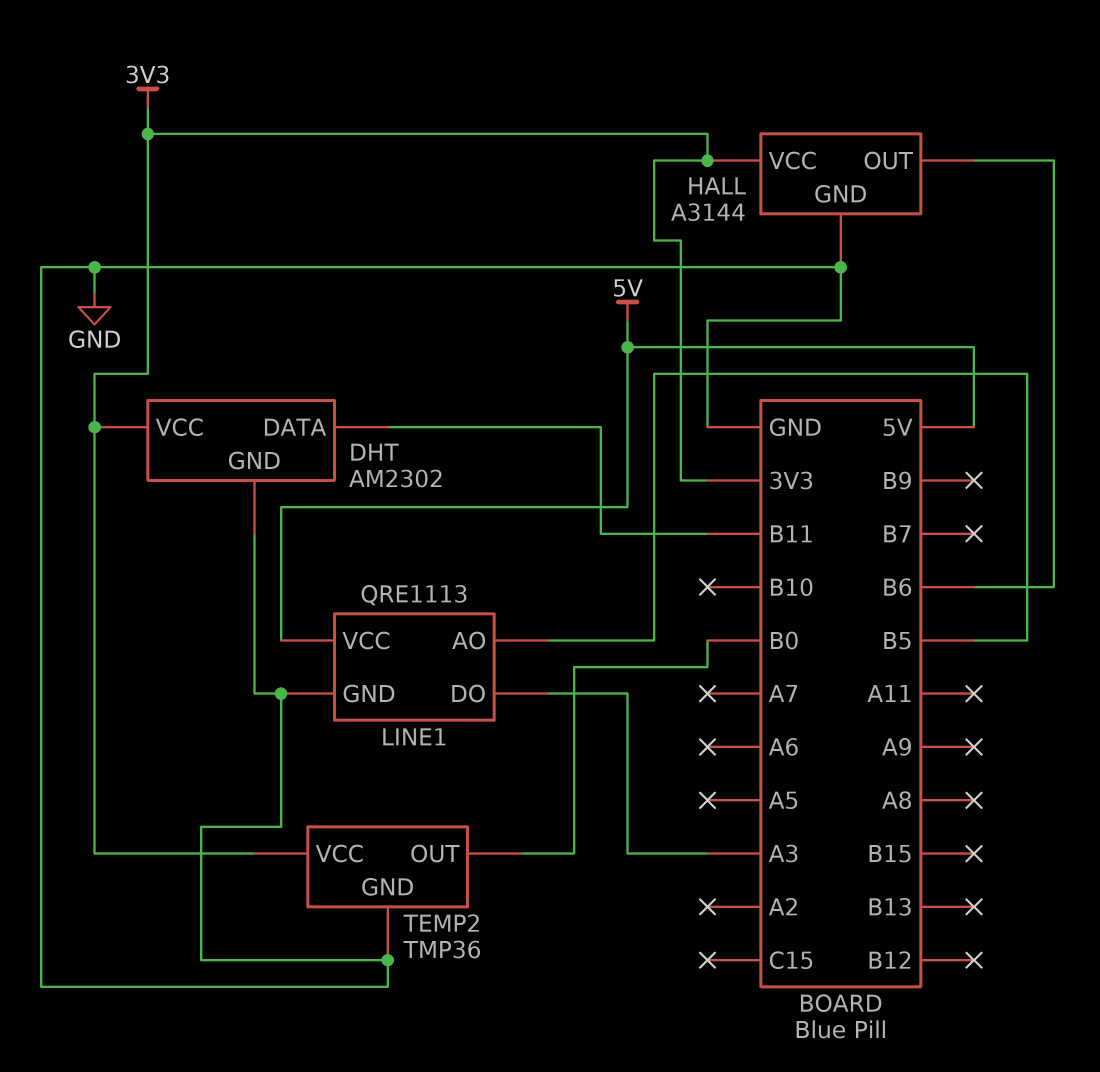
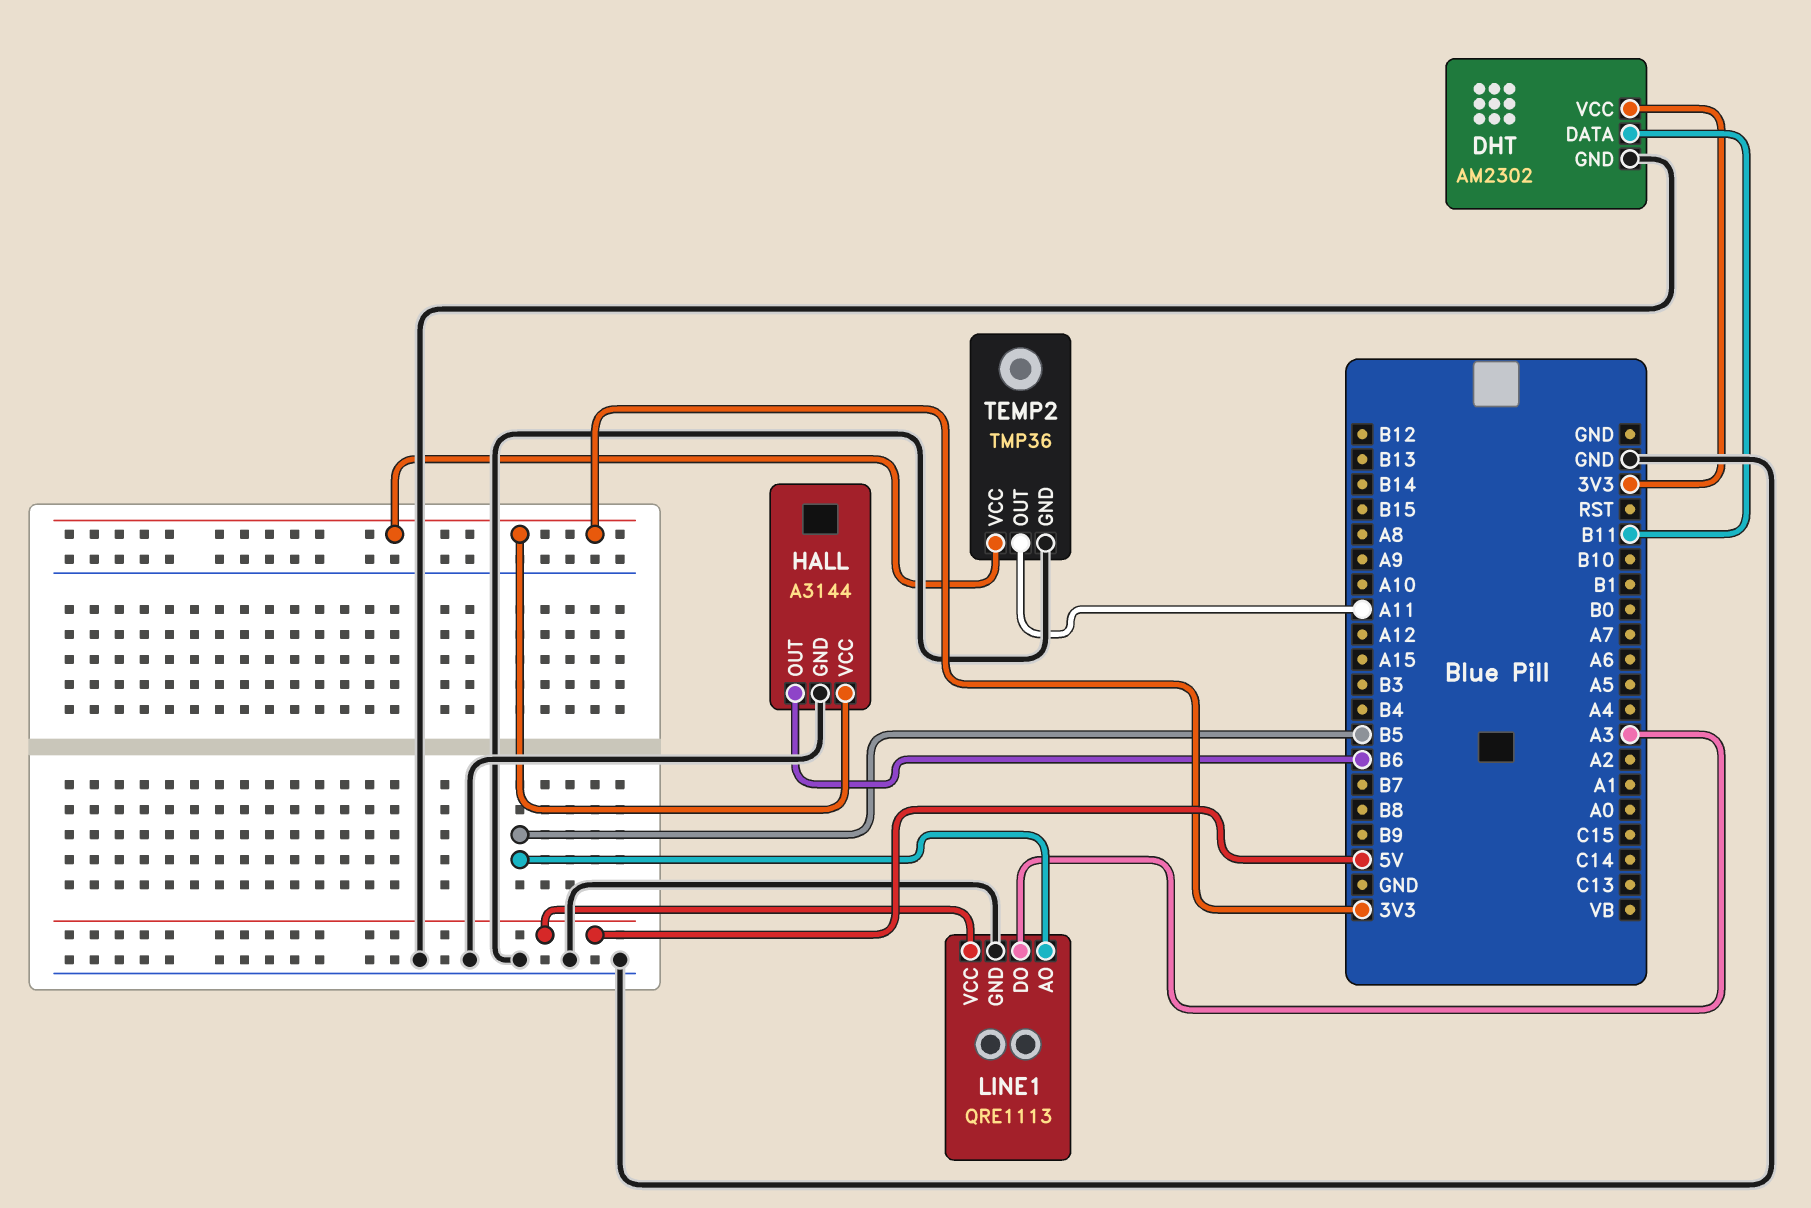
TEMP2 pin OUT: B0 -> A11

